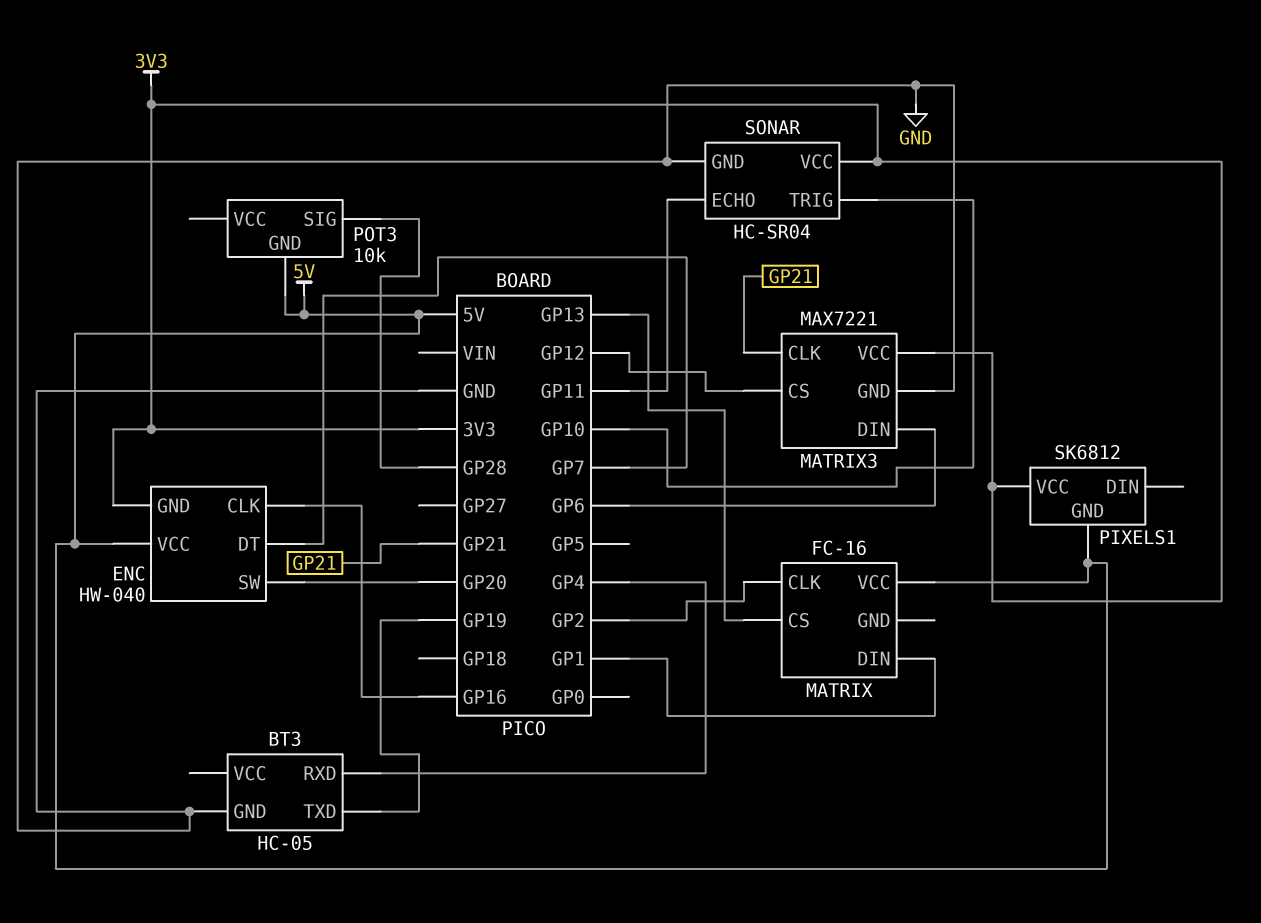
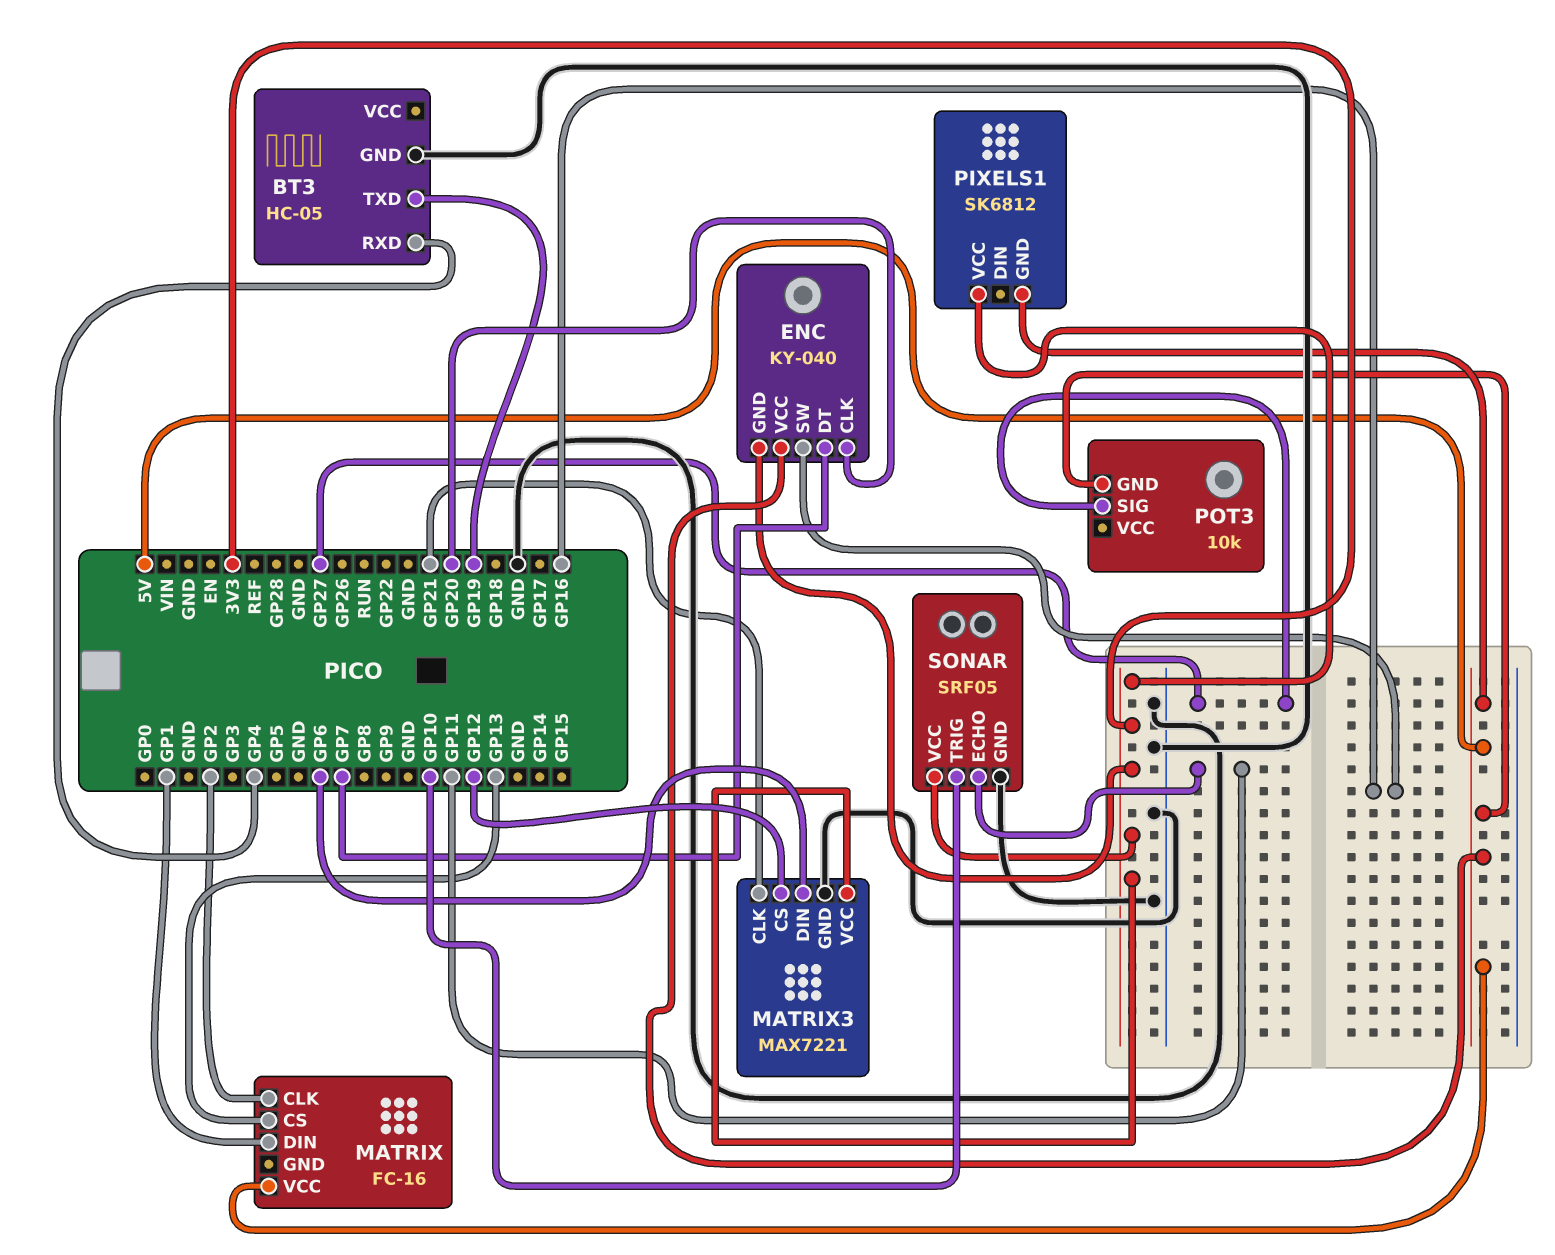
ENC: HW-040 -> KY-040
ENC pin CLK: GP16 -> GP20
ENC pin SW: GP20 -> GP16
POT3 pin SIG: GP28 -> GP27
SONAR: HC-SR04 -> SRF05

